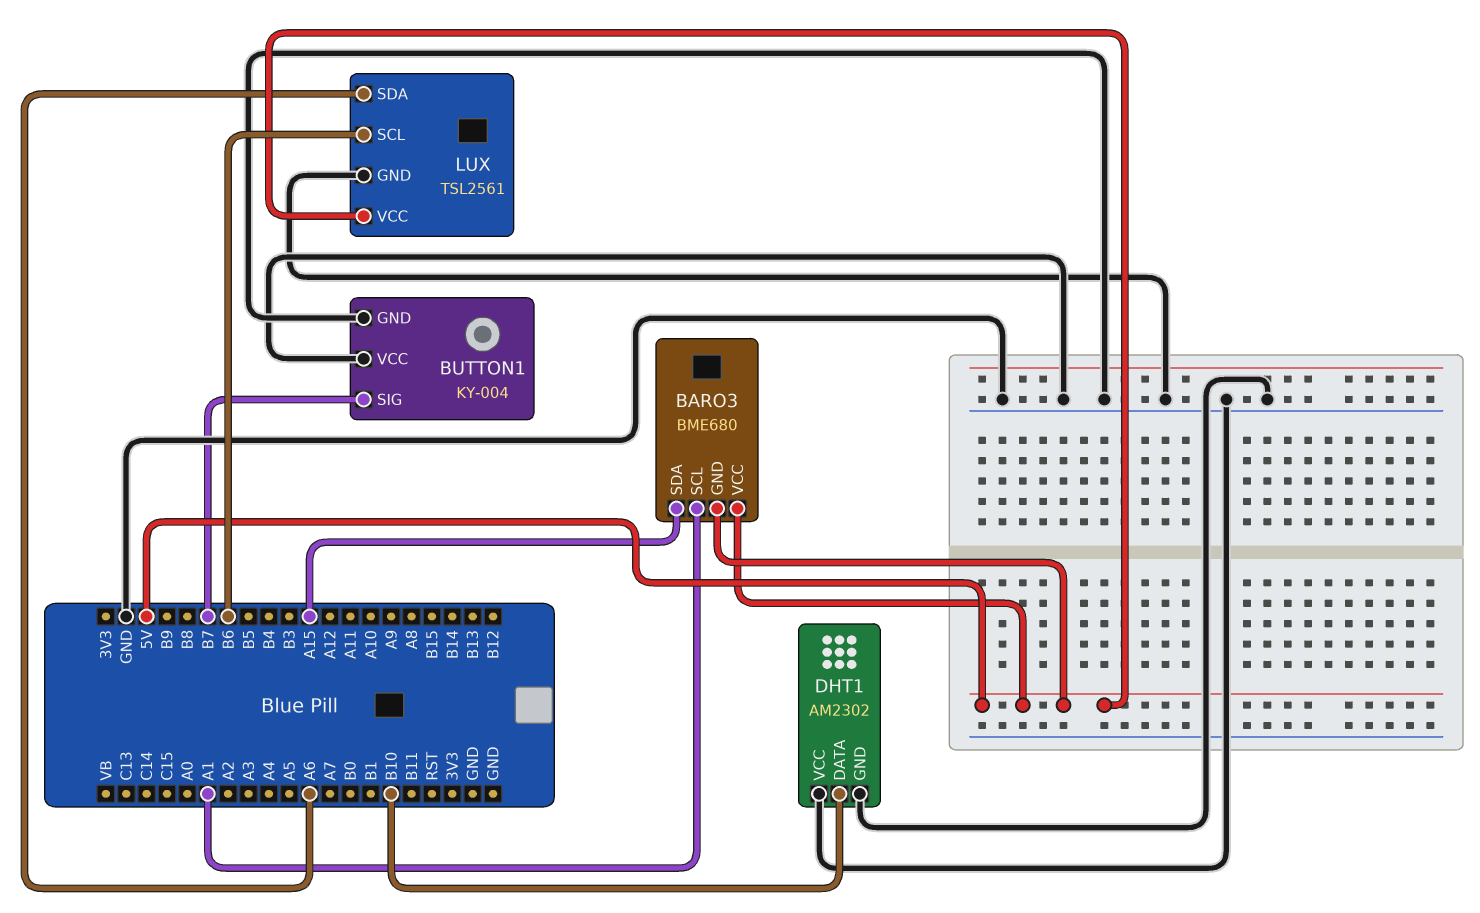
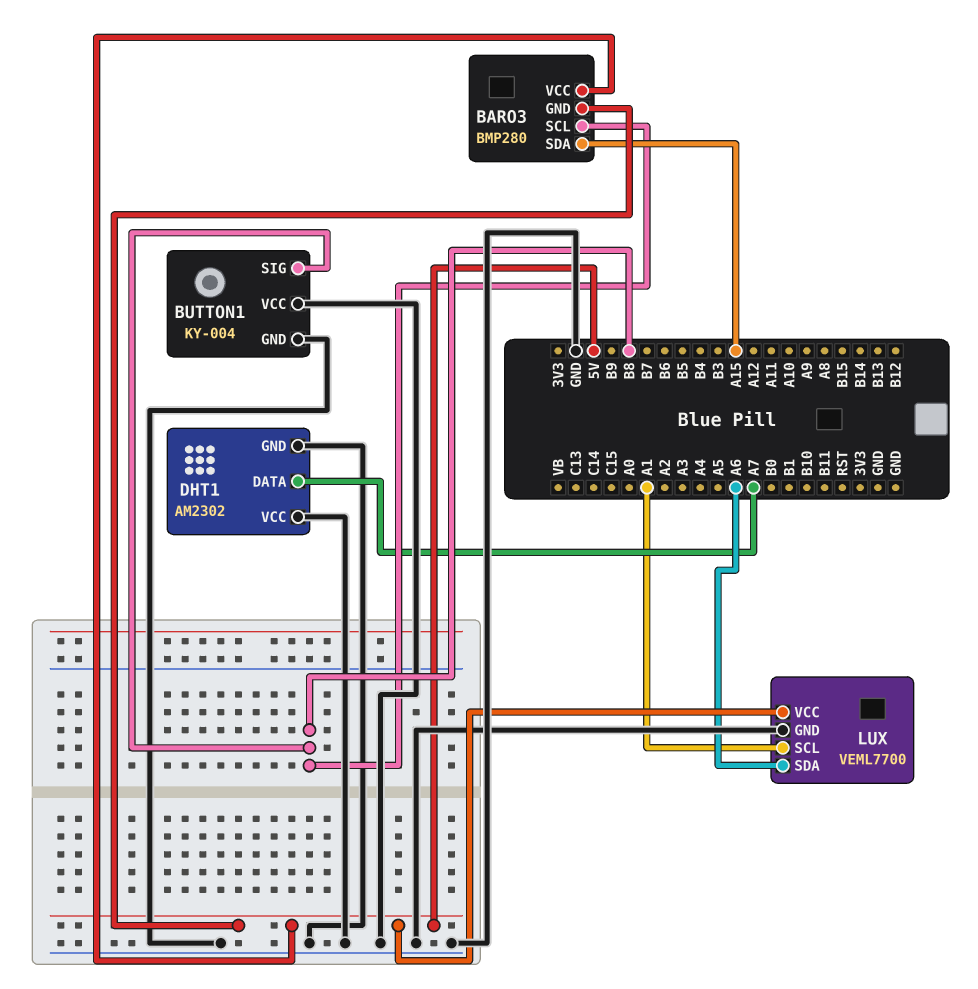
BARO3: BME680 -> BMP280
BARO3 pin SCL: A1 -> B8
BUTTON1 pin SIG: B7 -> B8
DHT1 pin DATA: B10 -> A7
LUX: TSL2561 -> VEML7700
LUX pin SCL: B6 -> A1

